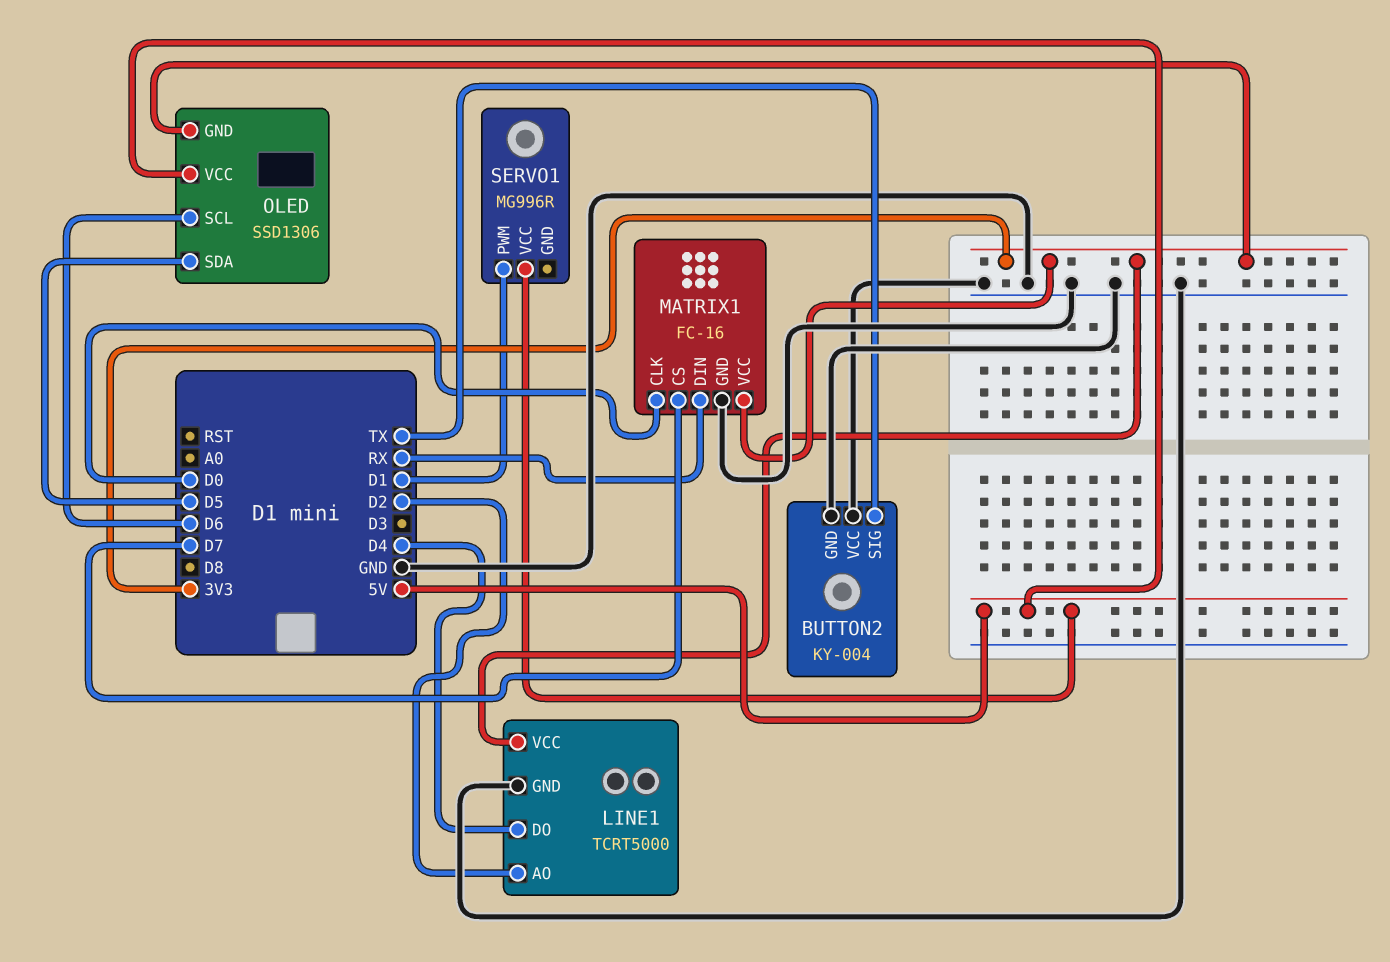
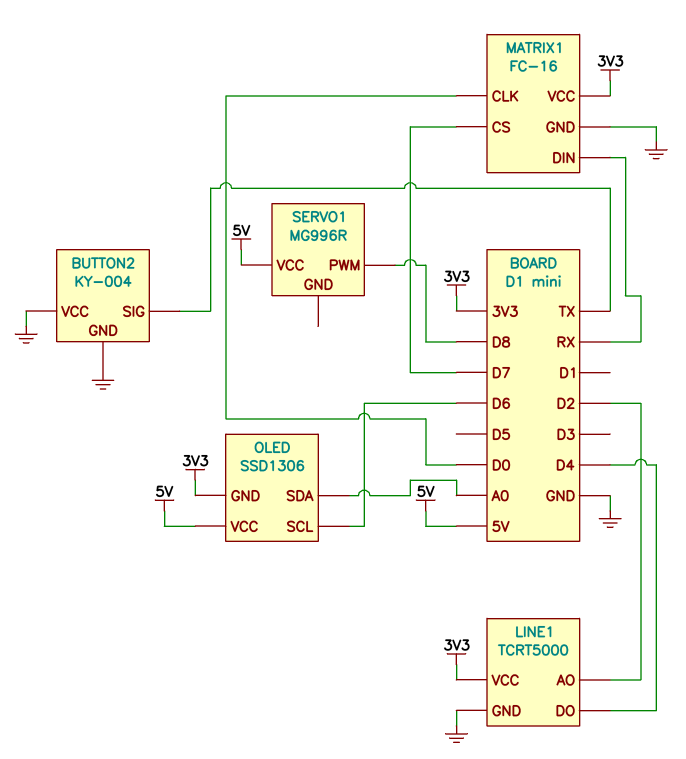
OLED pin SDA: D5 -> A0
SERVO1 pin PWM: D1 -> D8

